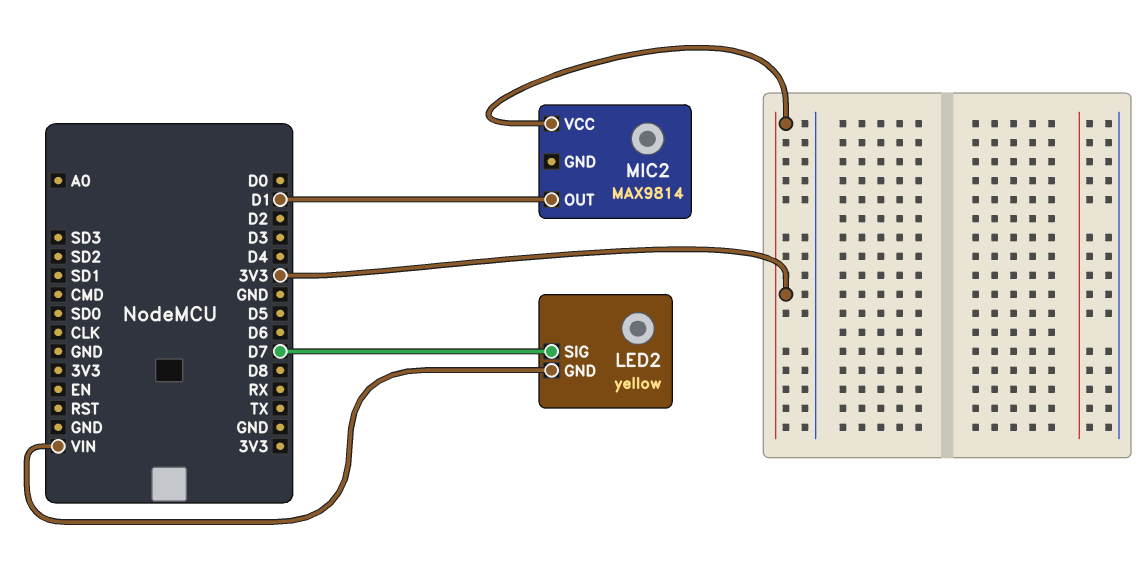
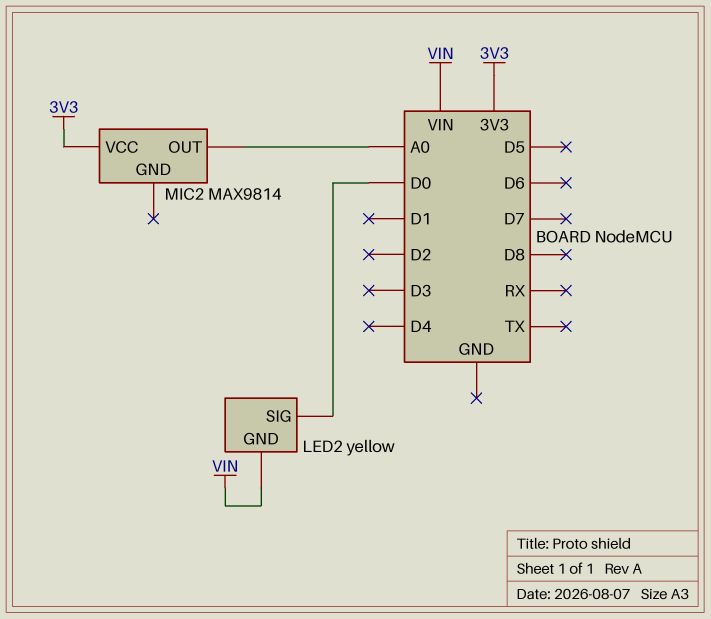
LED2 pin SIG: D7 -> D0
MIC2 pin OUT: D1 -> A0

